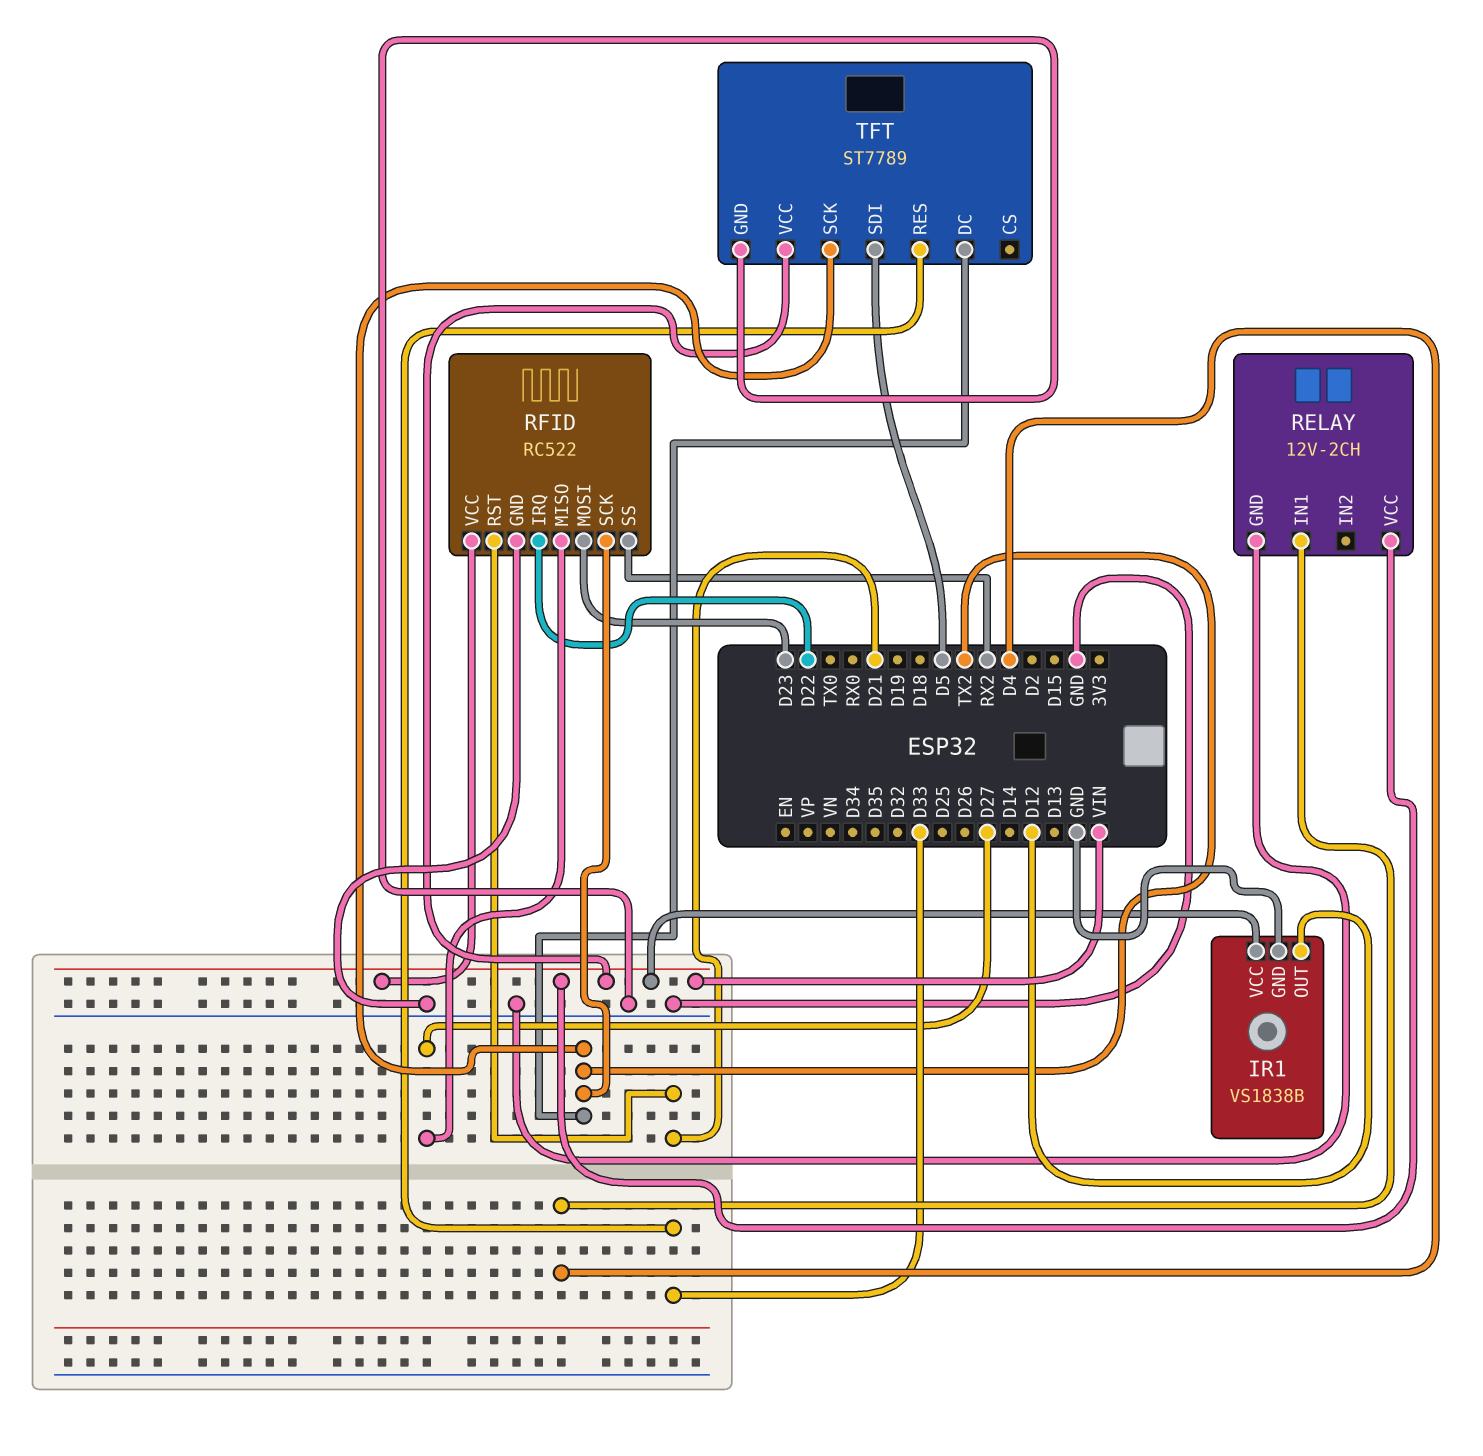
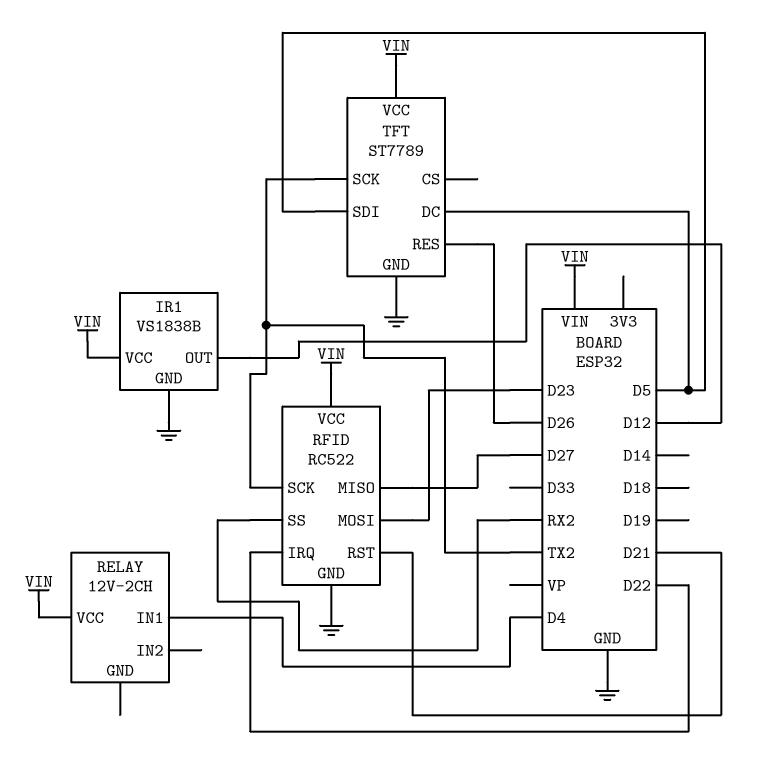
RELAY pin GND: GND -> none
TFT pin DC: TX2 -> D5
TFT pin RES: D33 -> D26

